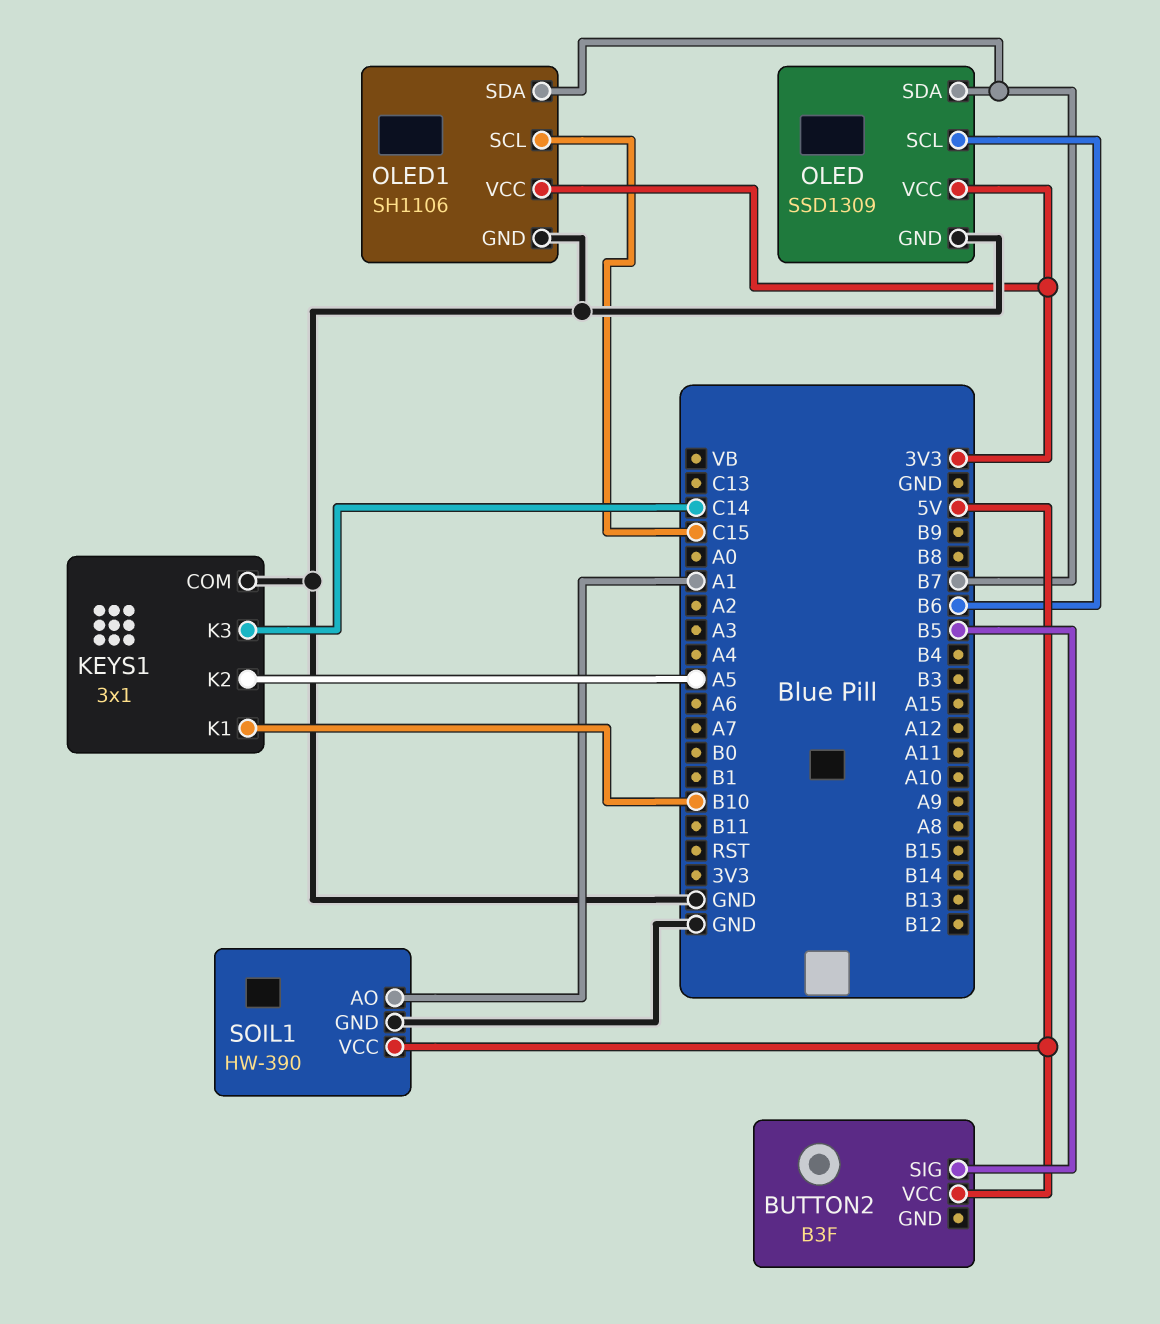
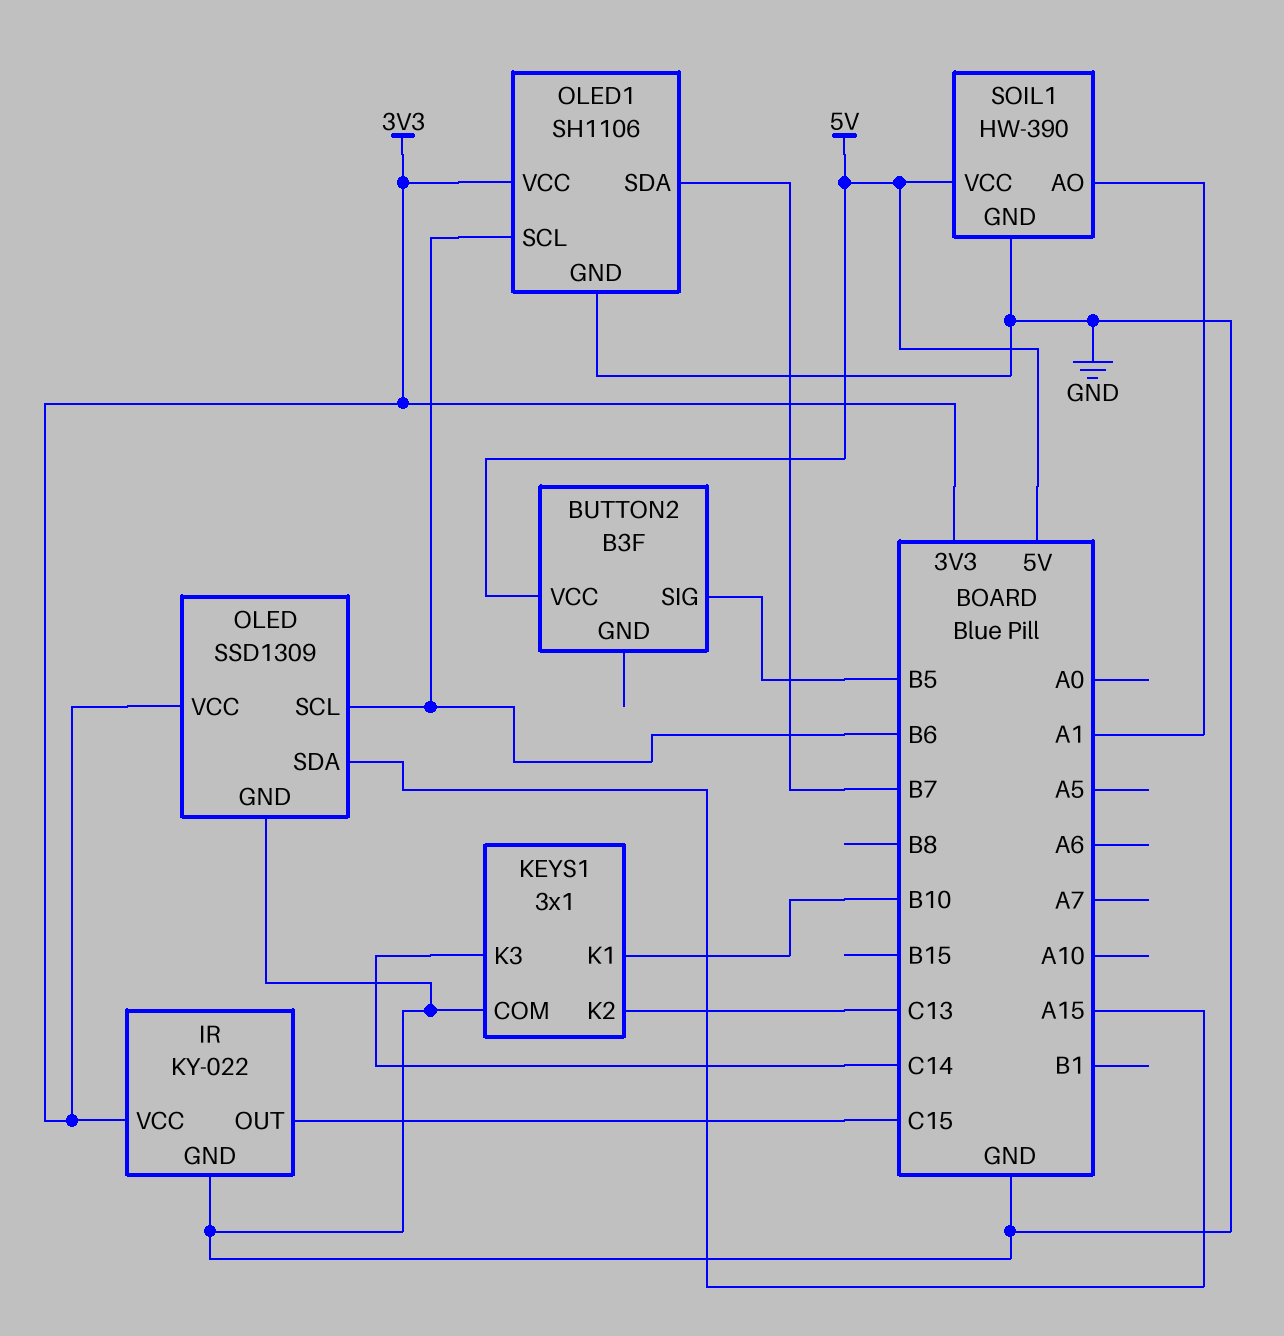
IR: none -> KY-022
IR pin GND: none -> GND
IR pin OUT: none -> C15
IR pin VCC: none -> 3V3
KEYS1 pin K2: A5 -> C13
OLED pin SDA: B7 -> A15
OLED1 pin SCL: C15 -> B6

